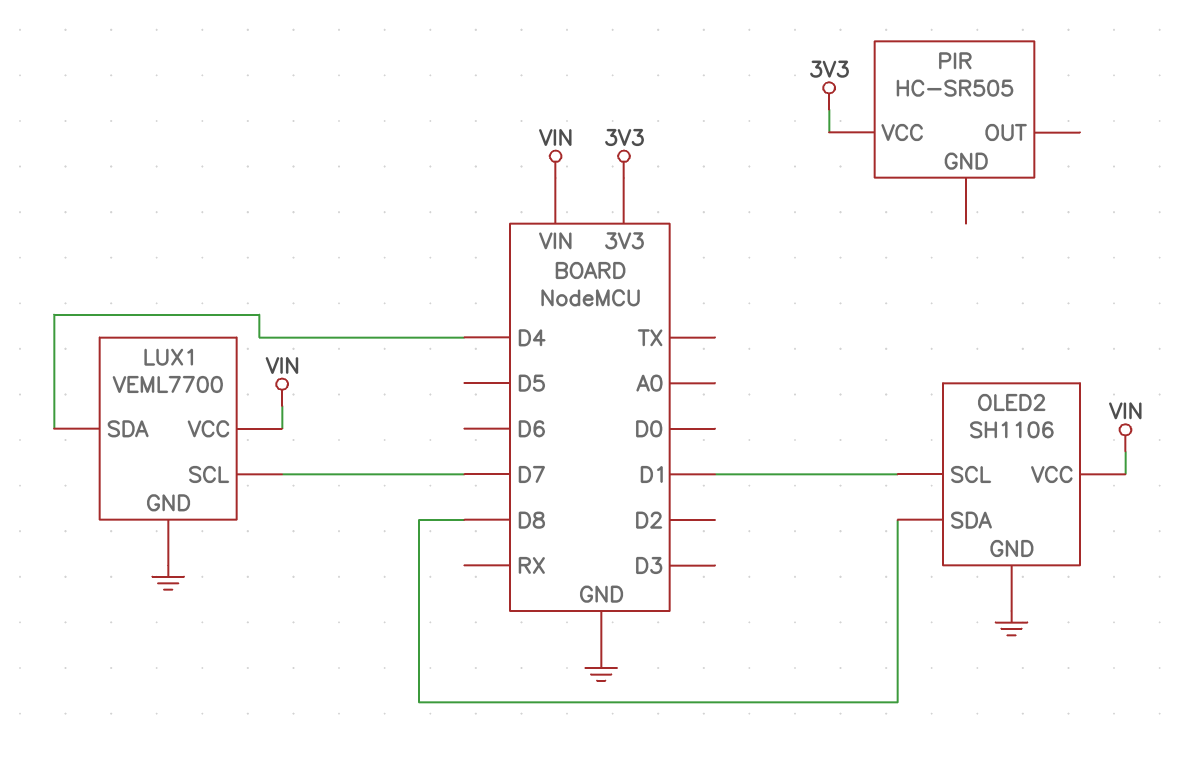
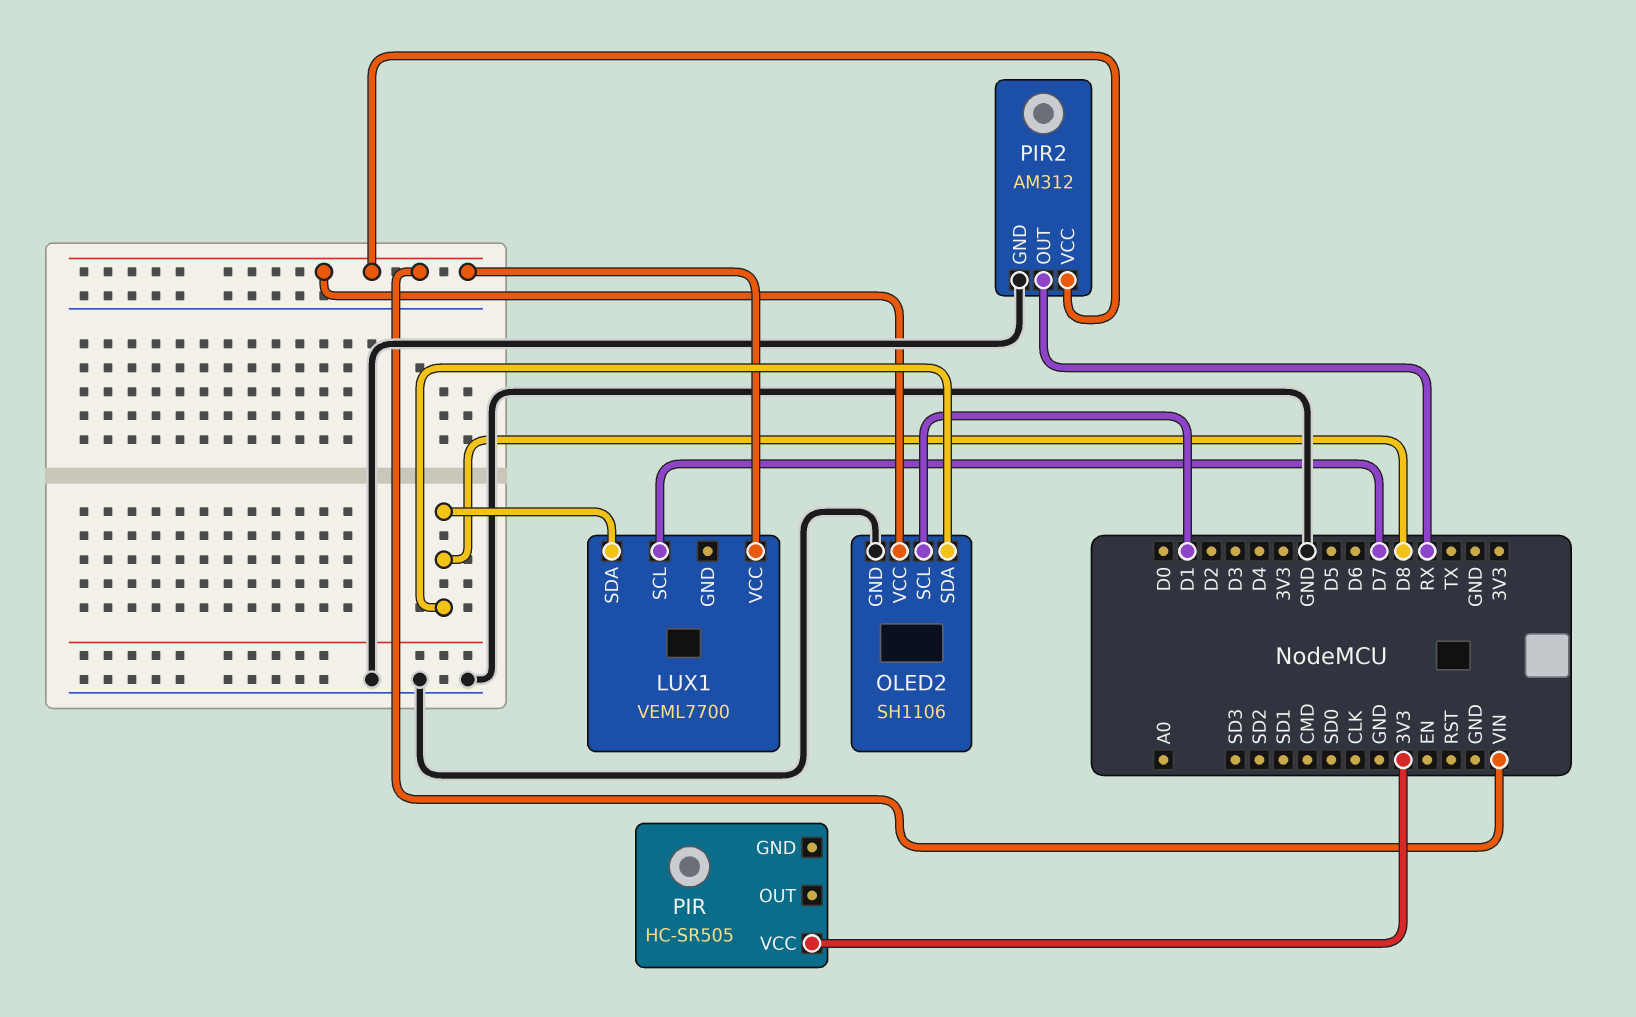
LUX1 pin GND: GND -> none
LUX1 pin SDA: D4 -> D8
PIR2: none -> AM312
PIR2 pin GND: none -> GND
PIR2 pin OUT: none -> RX
PIR2 pin VCC: none -> VIN

